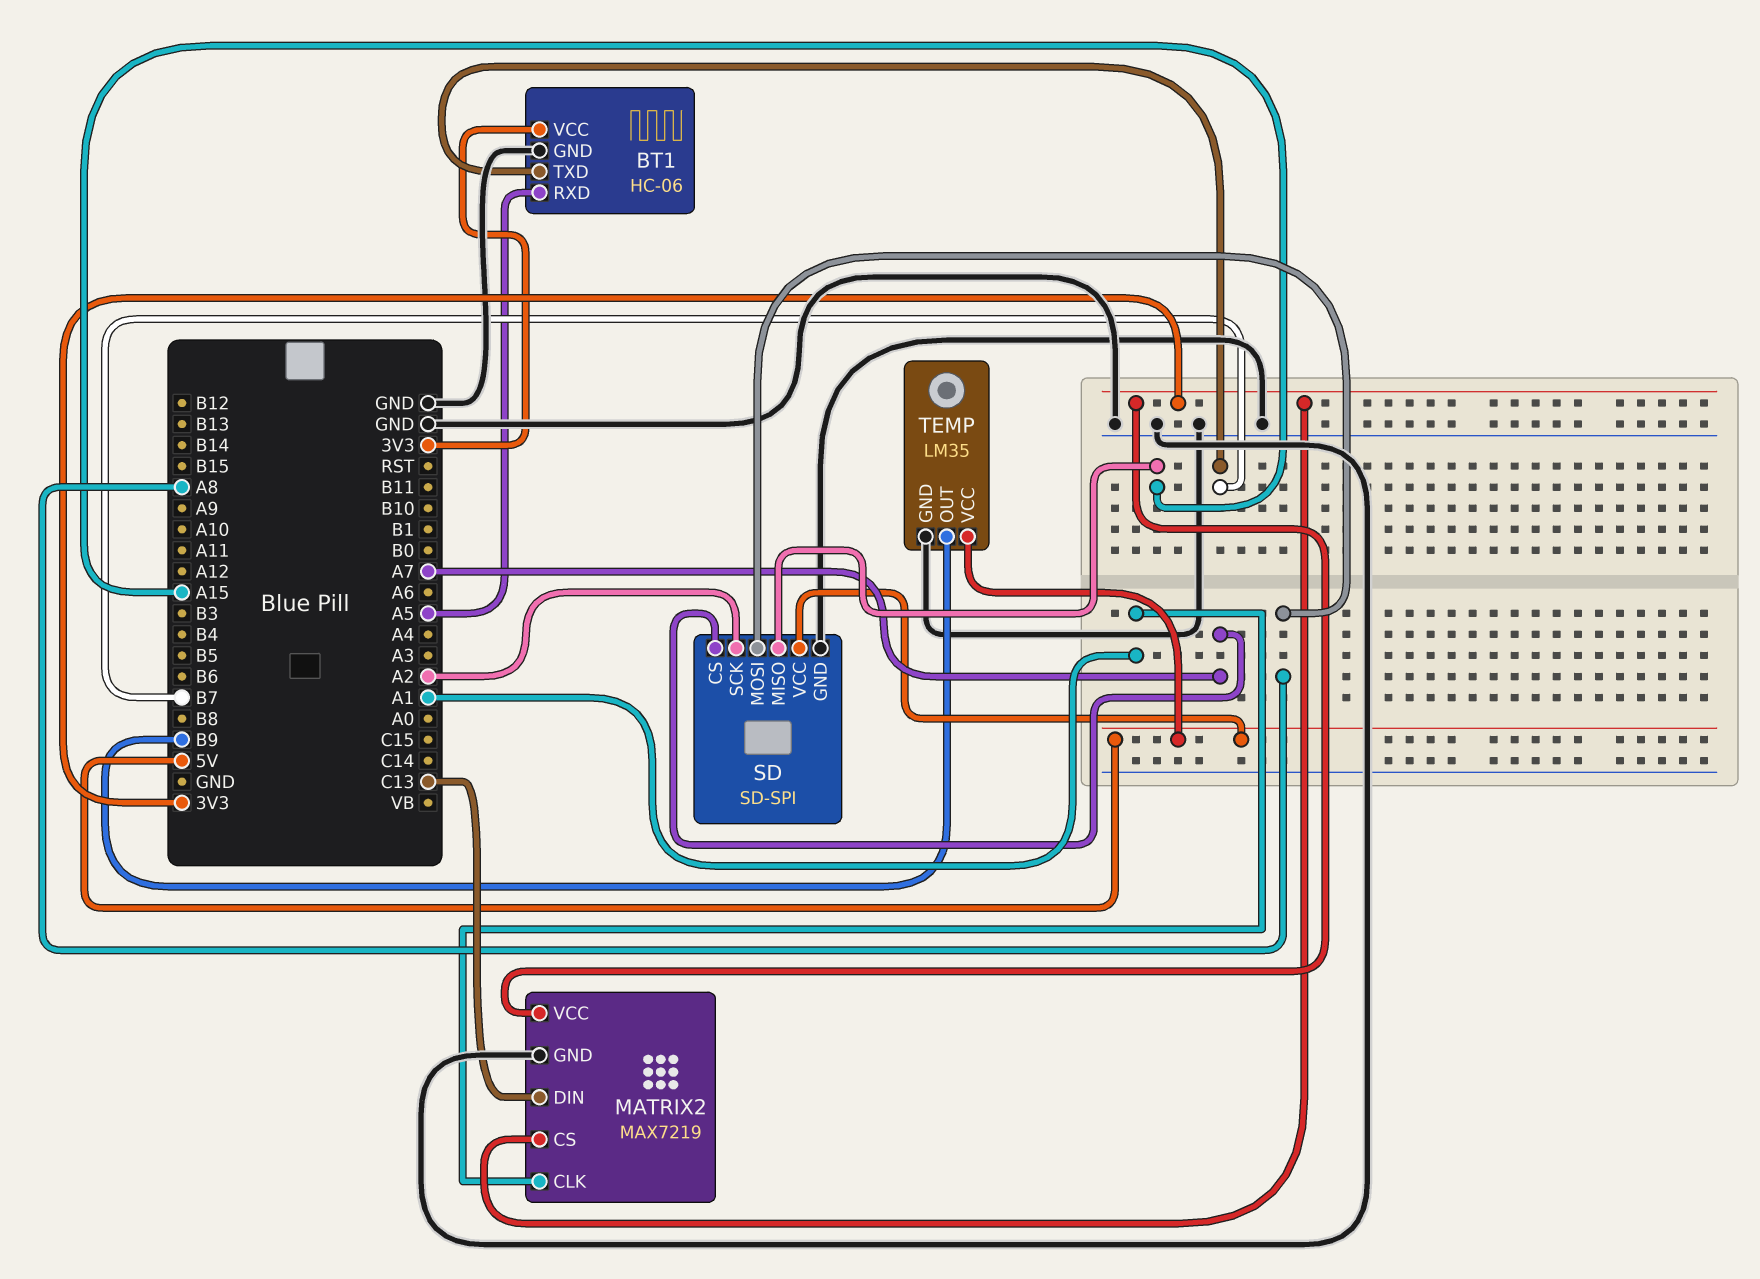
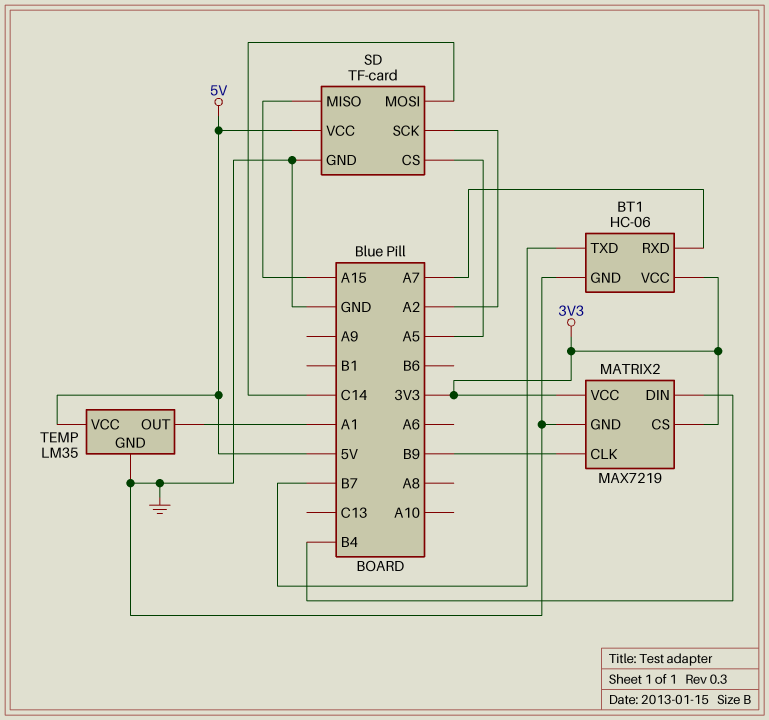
BT1 pin RXD: A5 -> A7
MATRIX2 pin CLK: A1 -> B9
MATRIX2 pin DIN: C13 -> B4
SD: SD-SPI -> TF-card
SD pin CS: A7 -> A5
SD pin MOSI: A8 -> C14
TEMP pin OUT: B9 -> A1

